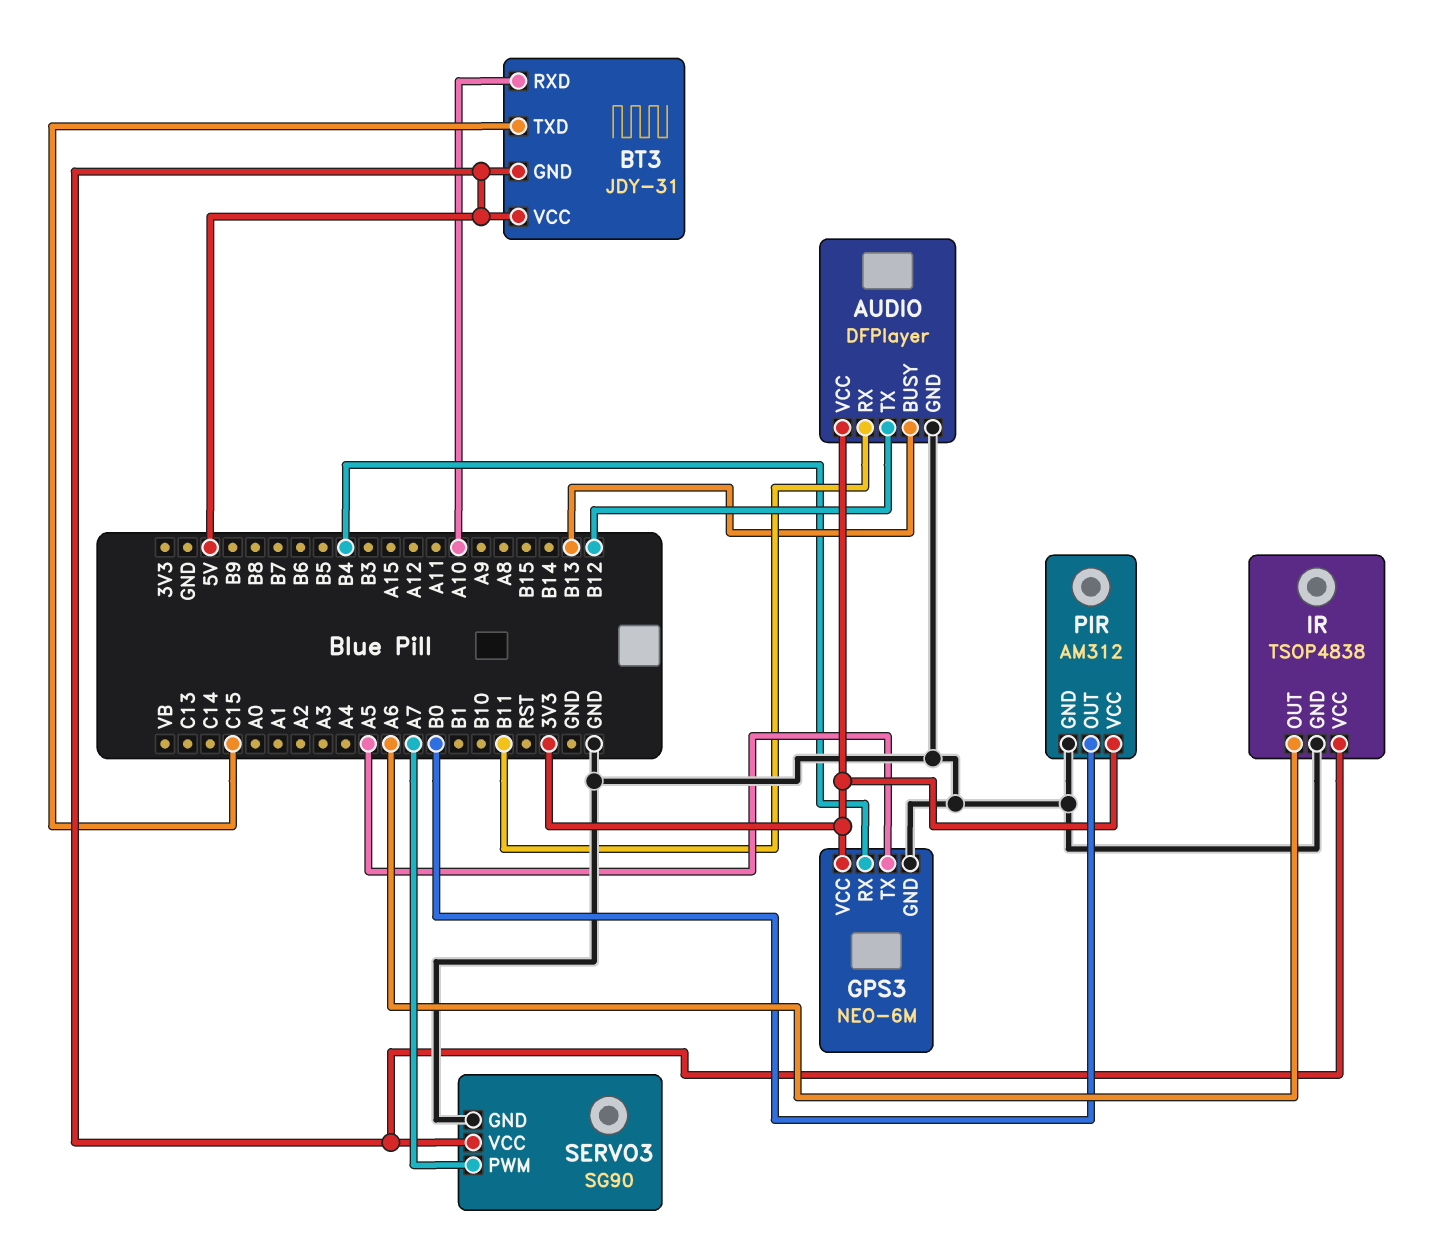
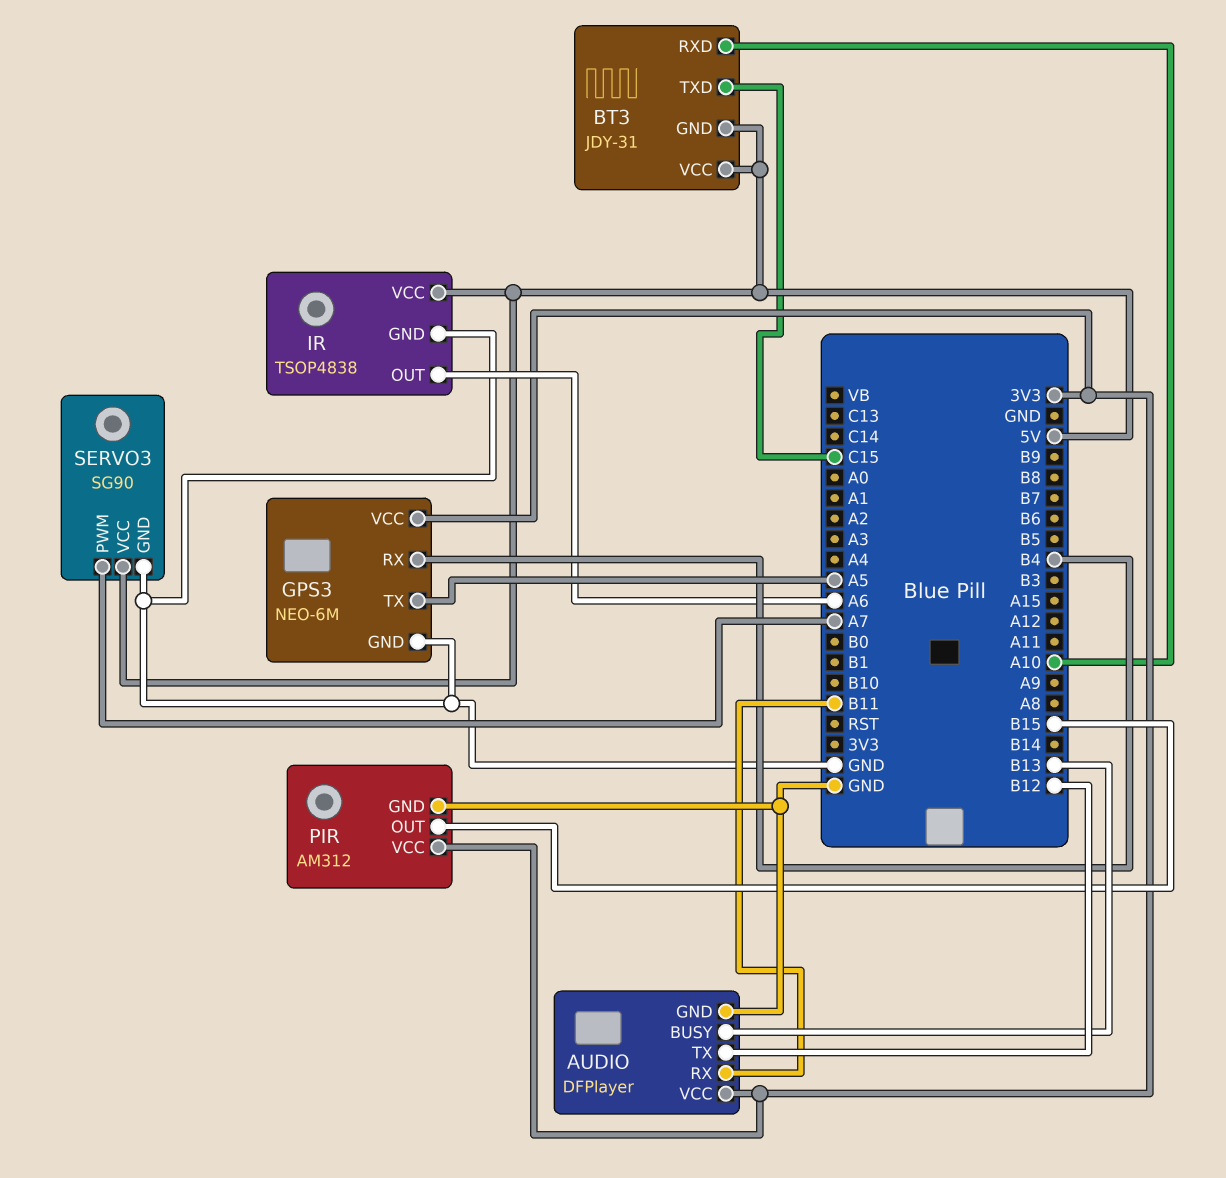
PIR pin OUT: B0 -> B15

